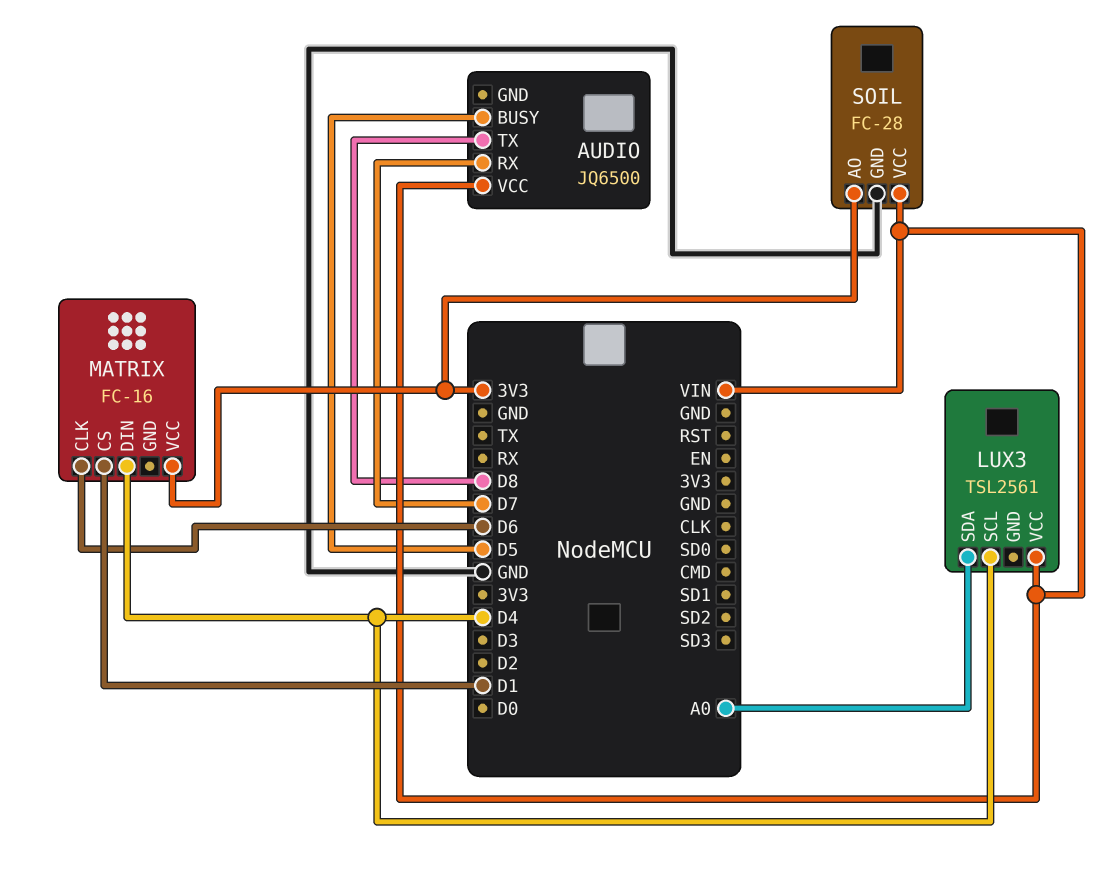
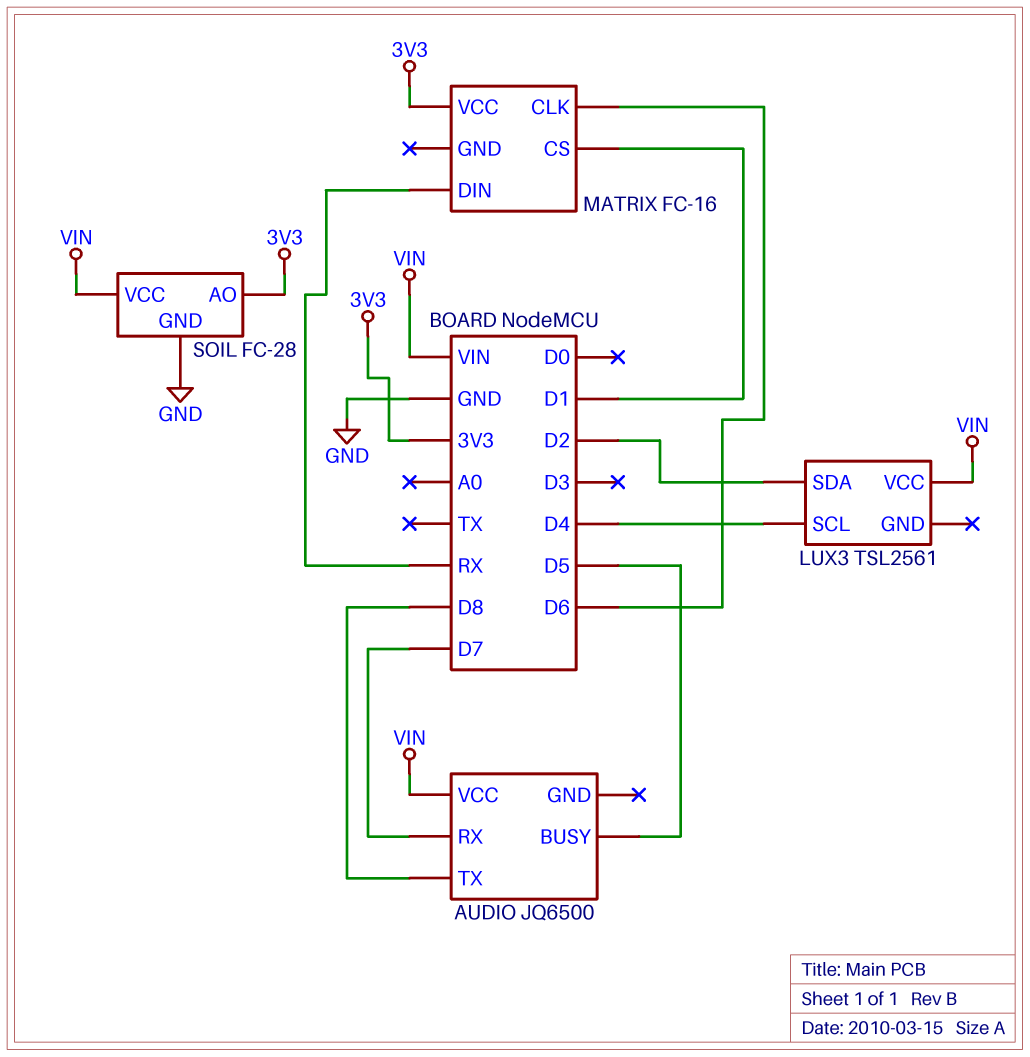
LUX3 pin SDA: A0 -> D2
MATRIX pin DIN: D4 -> RX

